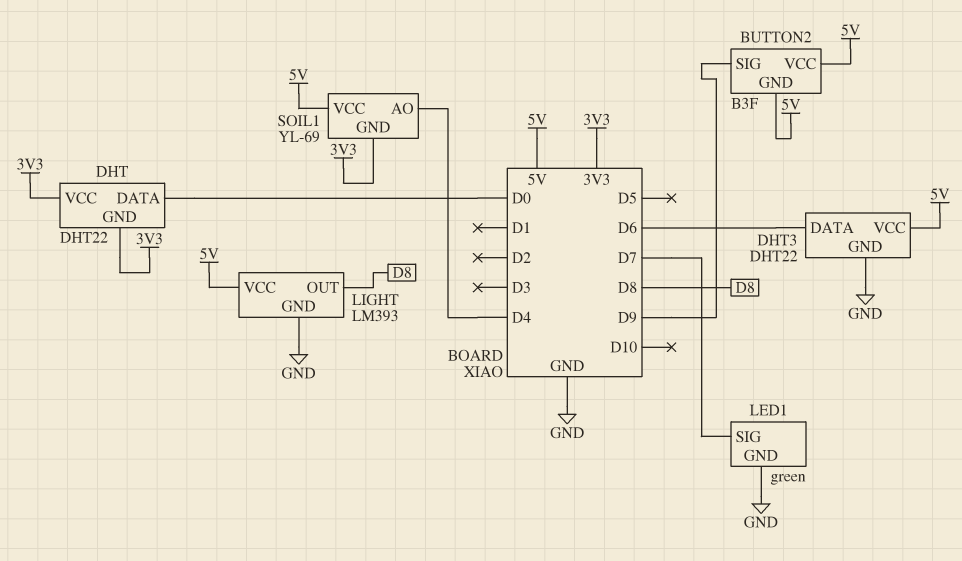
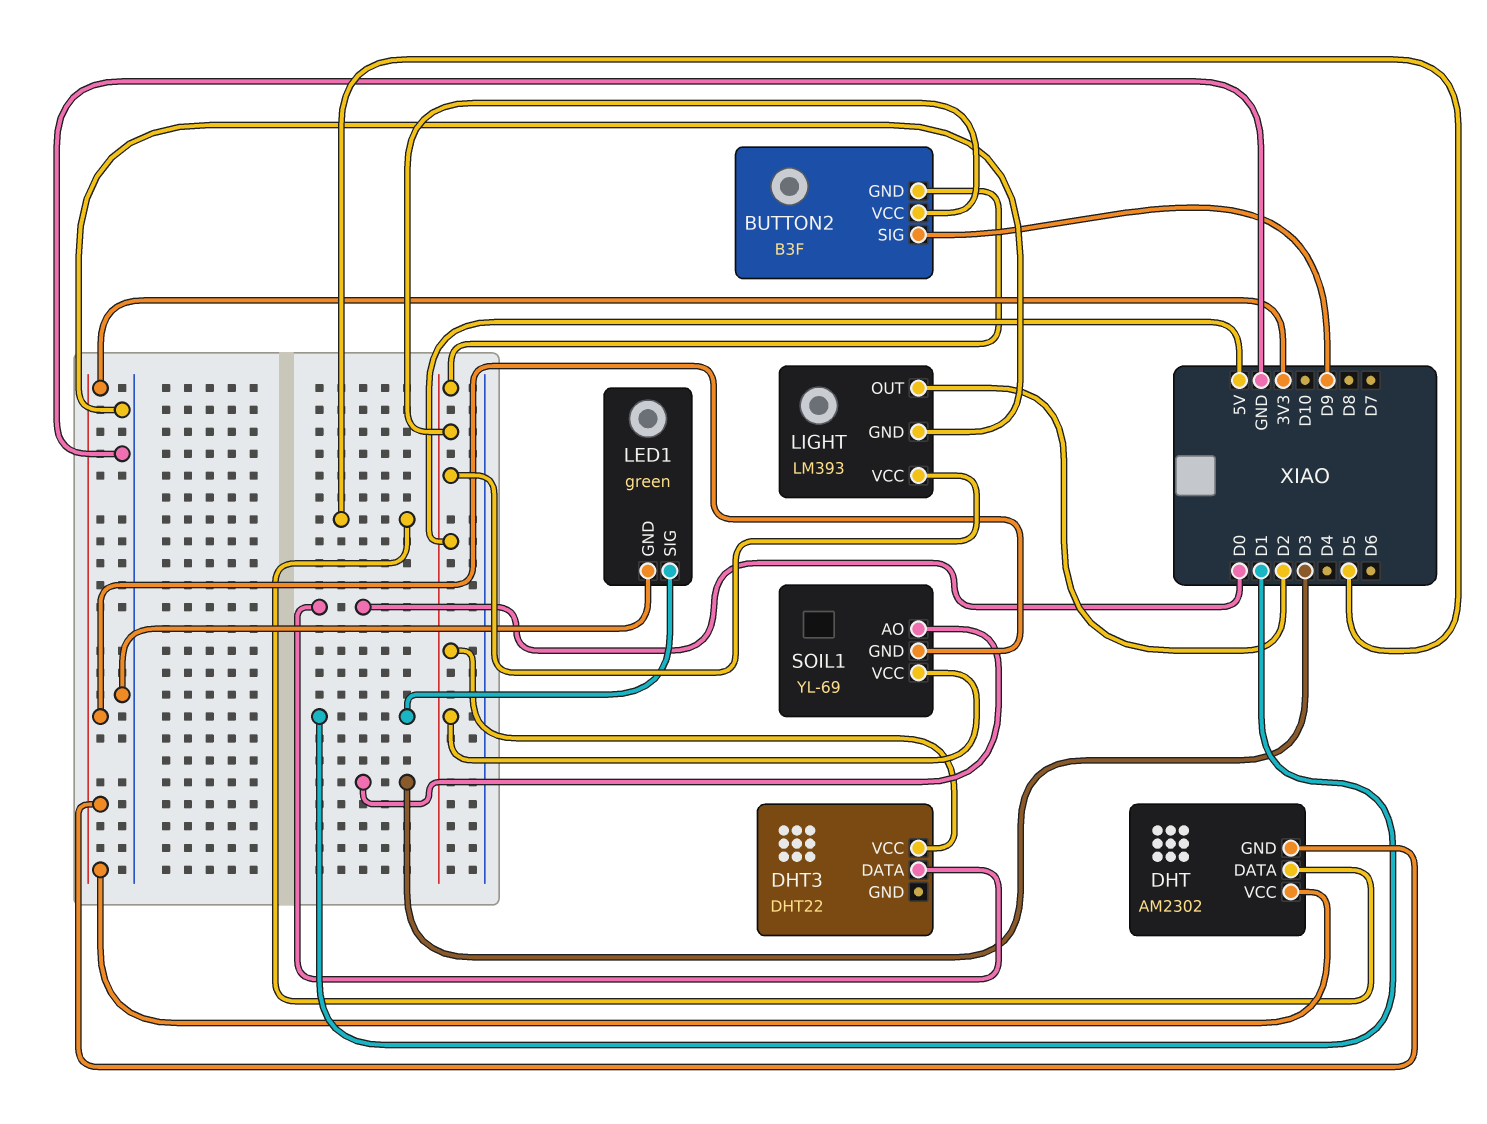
DHT: DHT22 -> AM2302
DHT pin DATA: D0 -> D5
DHT3 pin DATA: D6 -> D0
DHT3 pin GND: GND -> none
LED1 pin SIG: D7 -> D1
LIGHT pin OUT: D8 -> D2
SOIL1 pin AO: D4 -> D3

